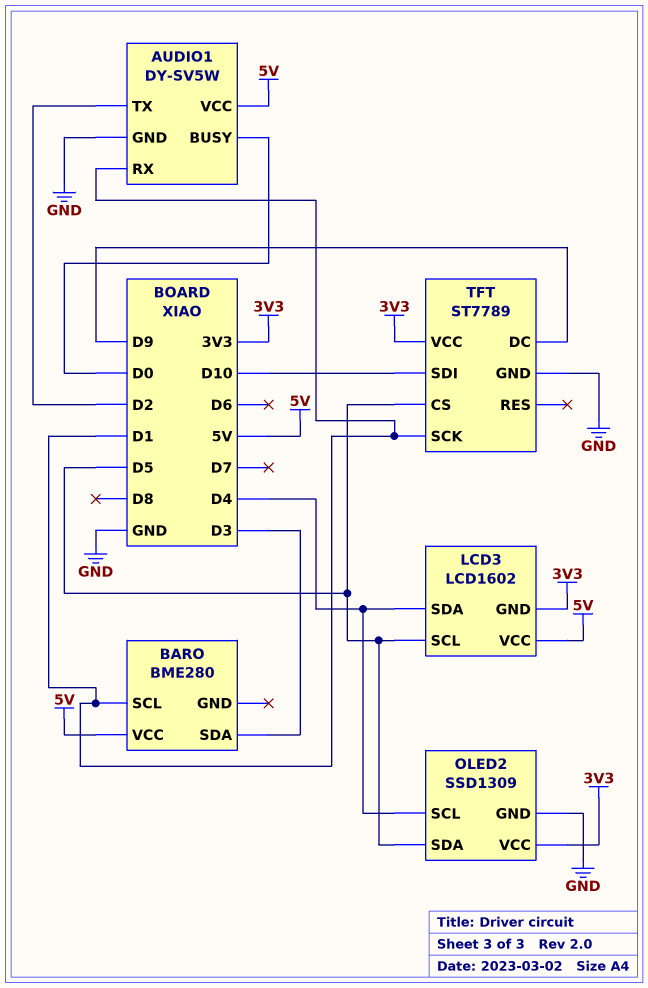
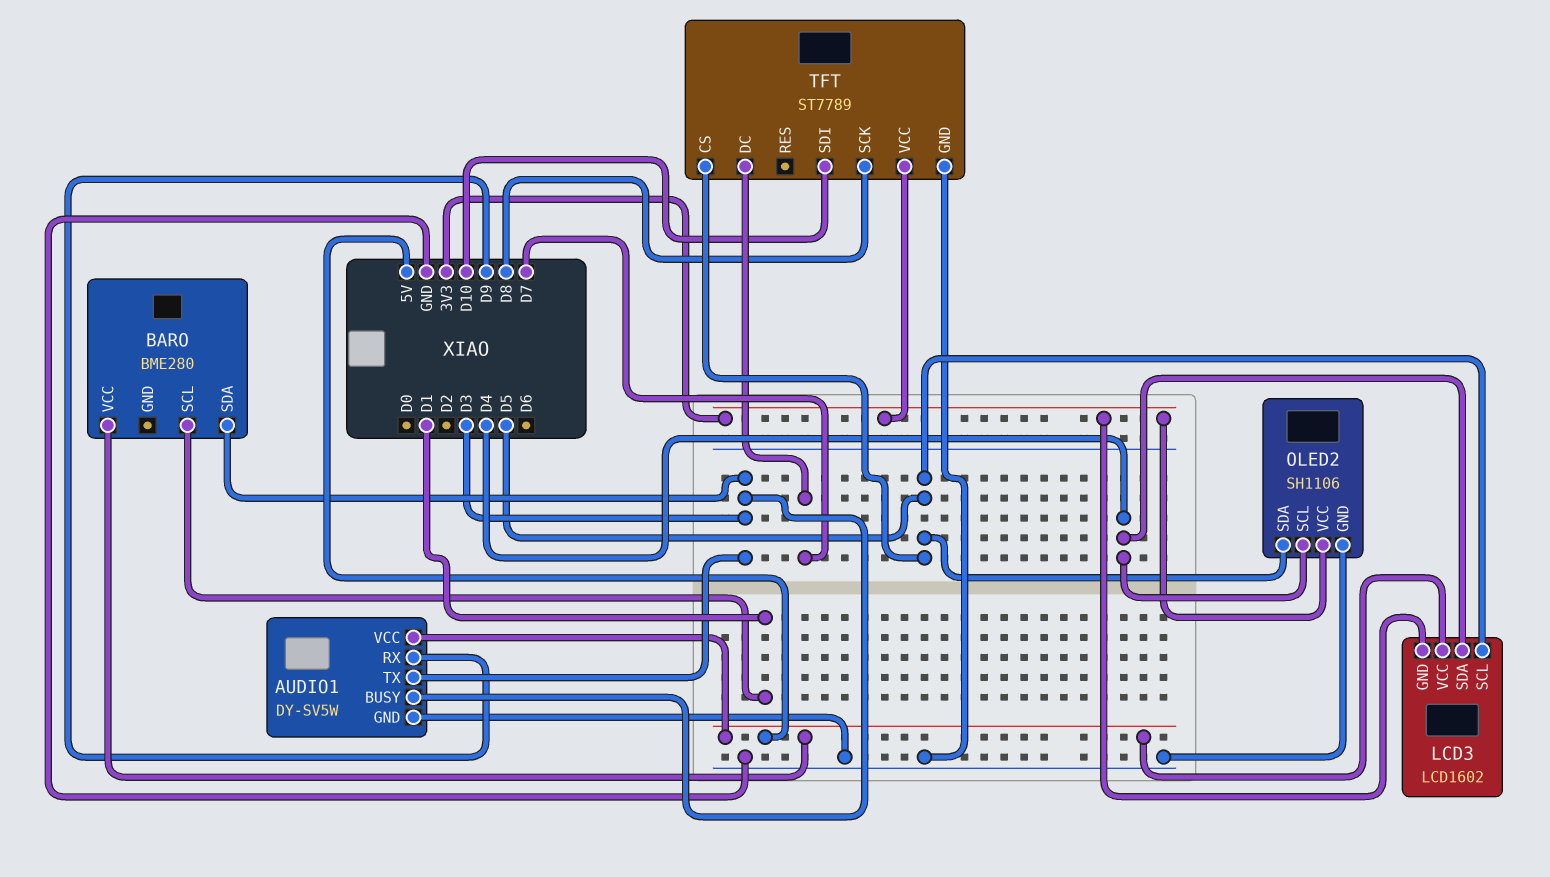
AUDIO1 pin BUSY: D0 -> D3
AUDIO1 pin RX: D1 -> D9
AUDIO1 pin TX: D2 -> D3
OLED2: SSD1309 -> SH1106
TFT pin DC: D9 -> D7
TFT pin SCK: D1 -> D8

